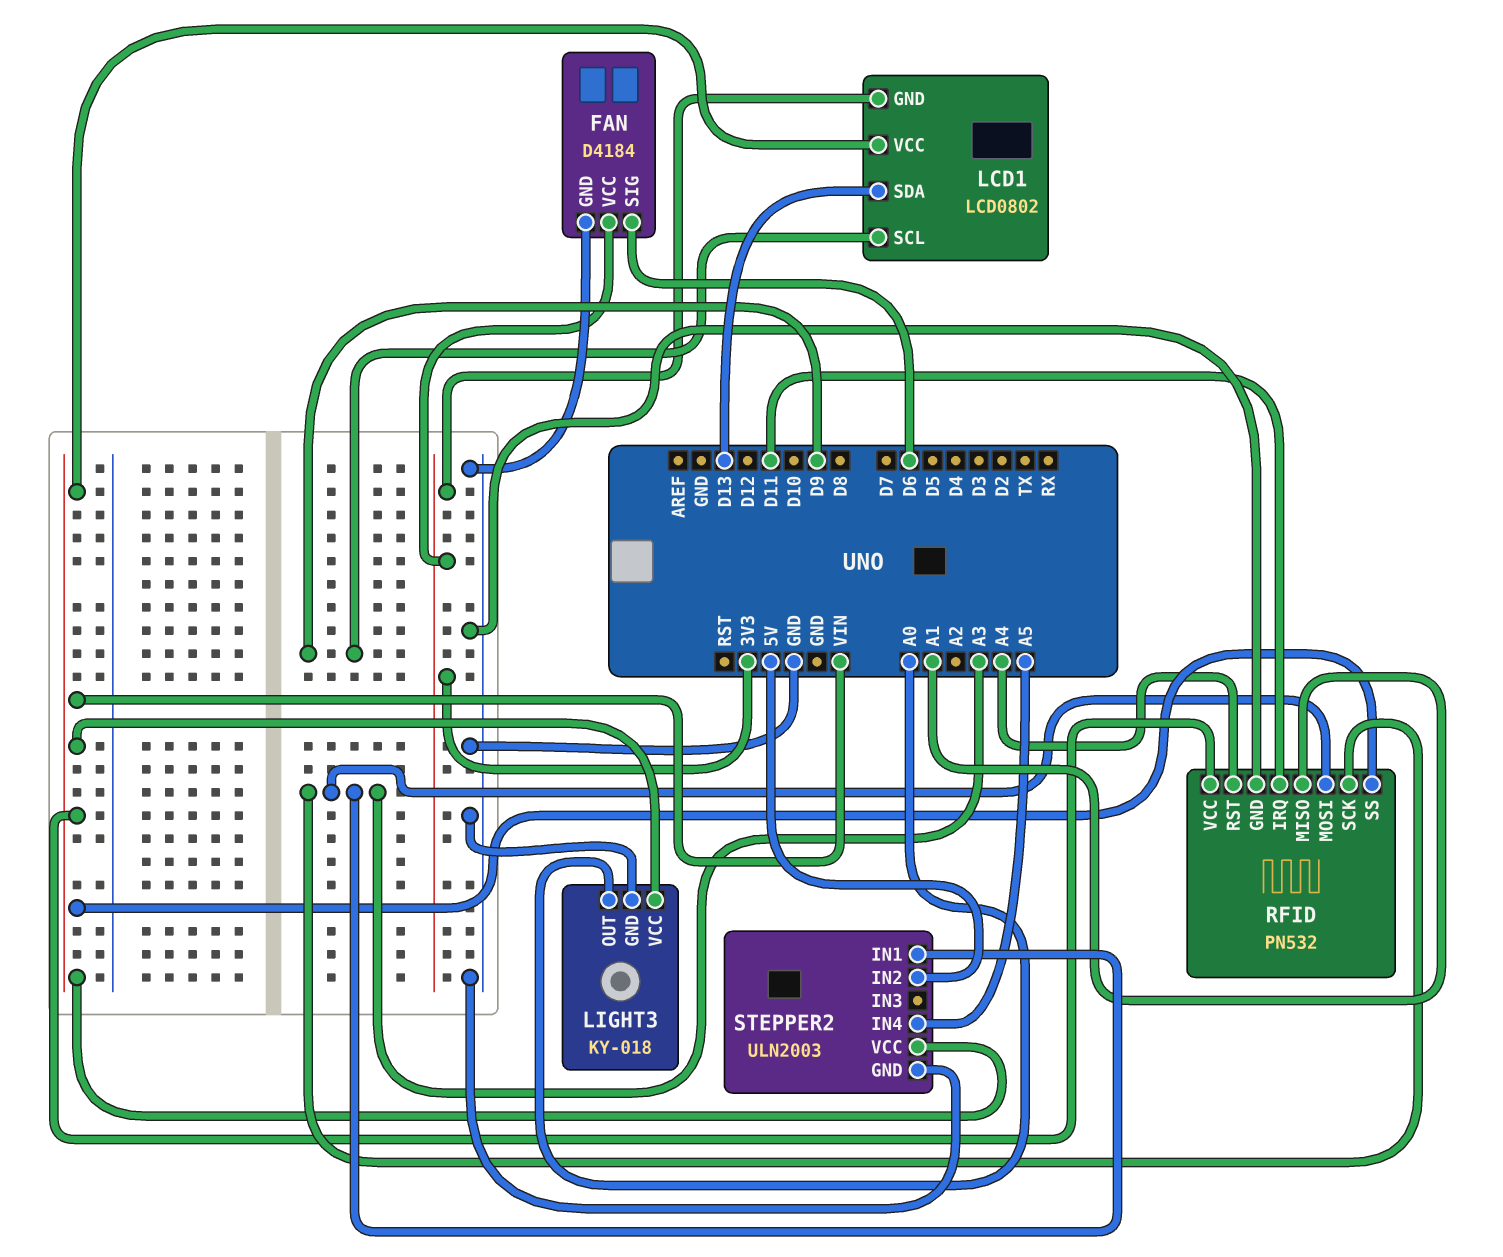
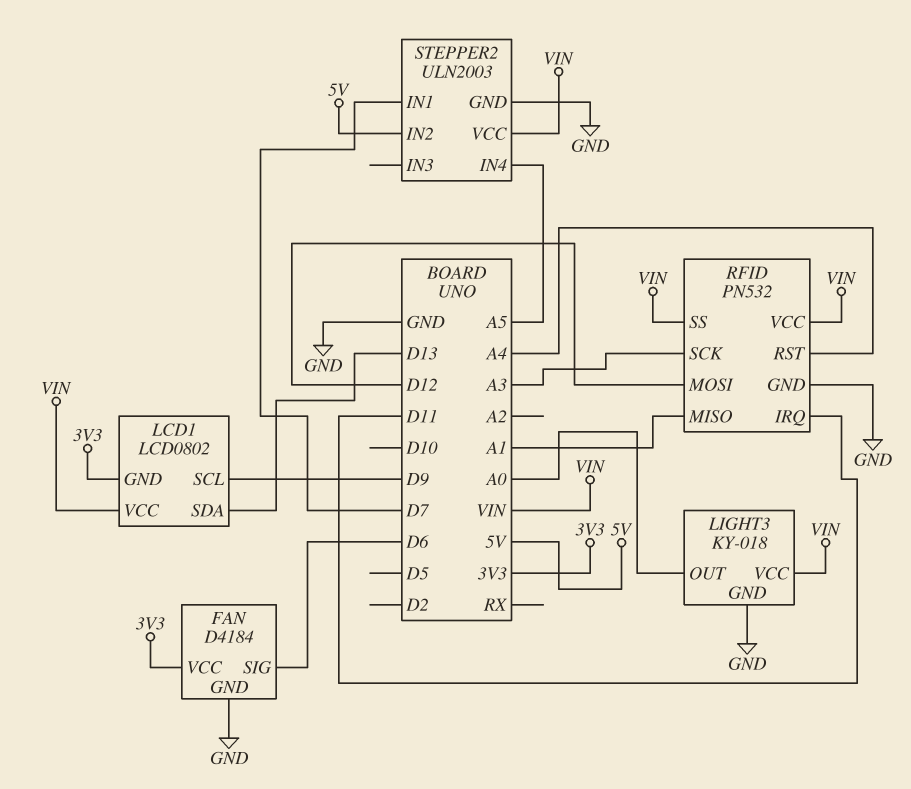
RFID pin MOSI: A3 -> D12
STEPPER2 pin IN1: A3 -> D7

